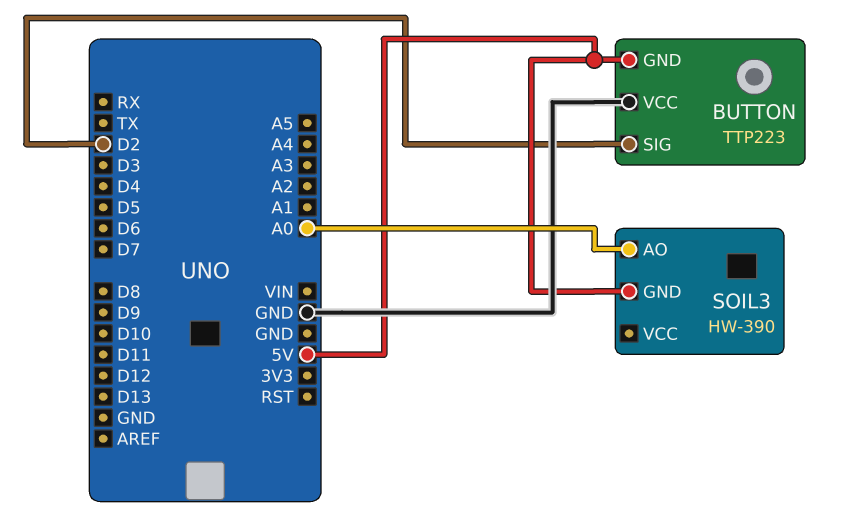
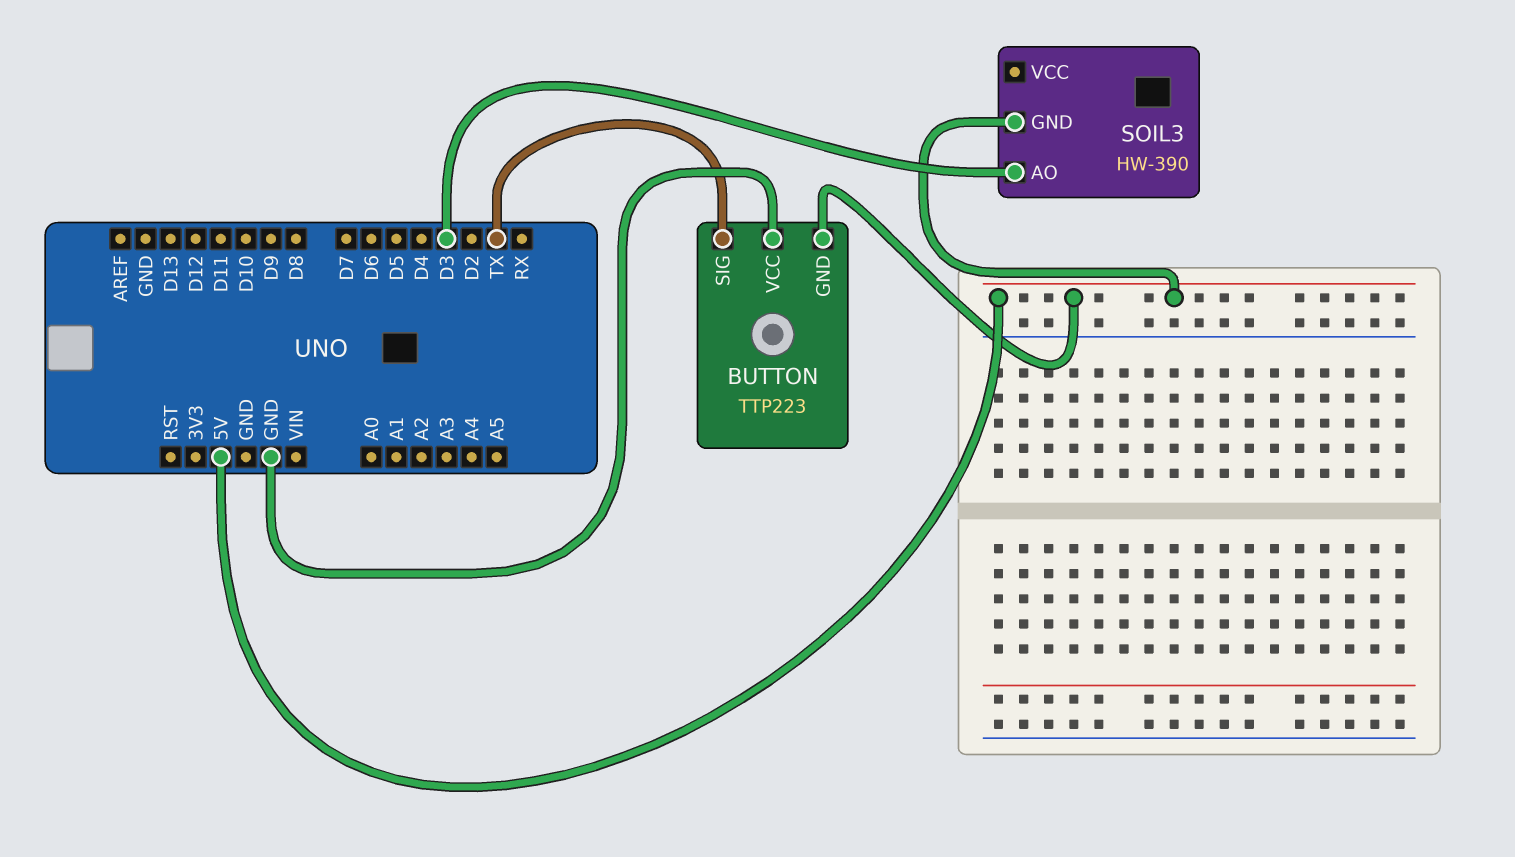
BUTTON pin SIG: D2 -> TX
SOIL3 pin AO: A0 -> D3

